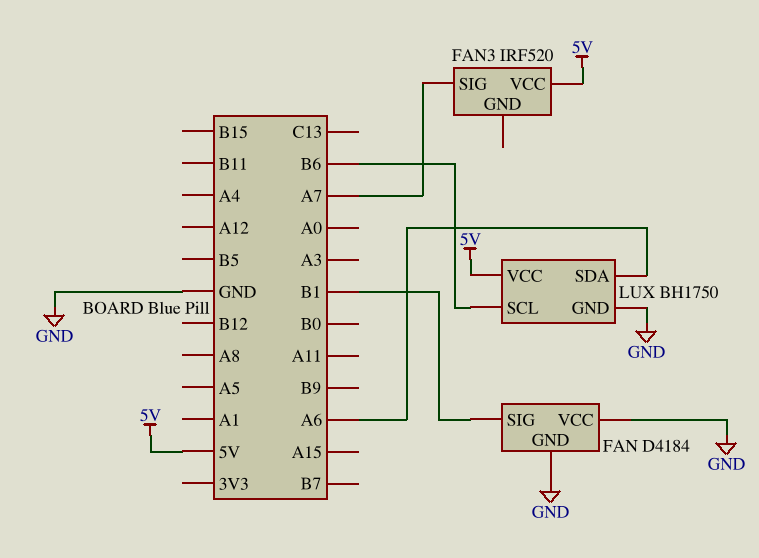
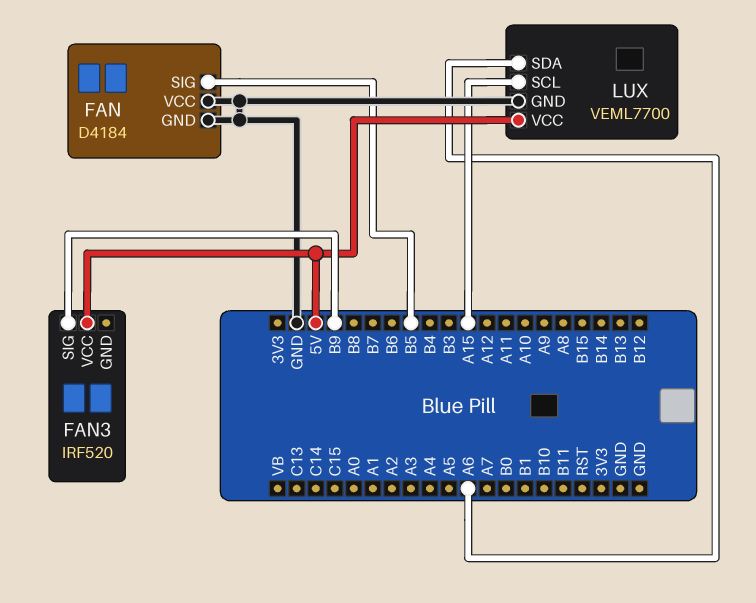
FAN pin SIG: B1 -> B5
FAN3 pin SIG: A7 -> B9
LUX: BH1750 -> VEML7700
LUX pin SCL: B6 -> A15

